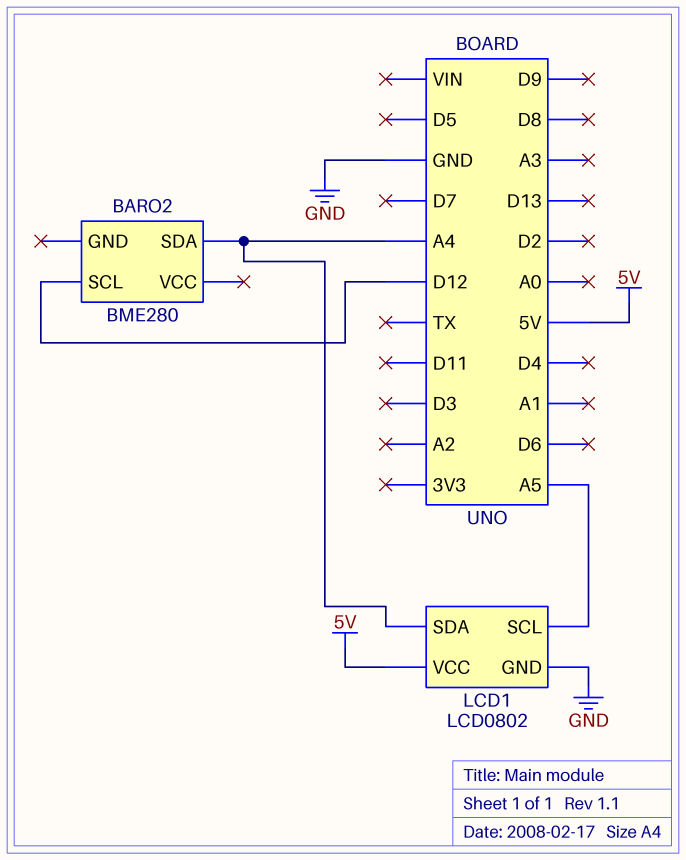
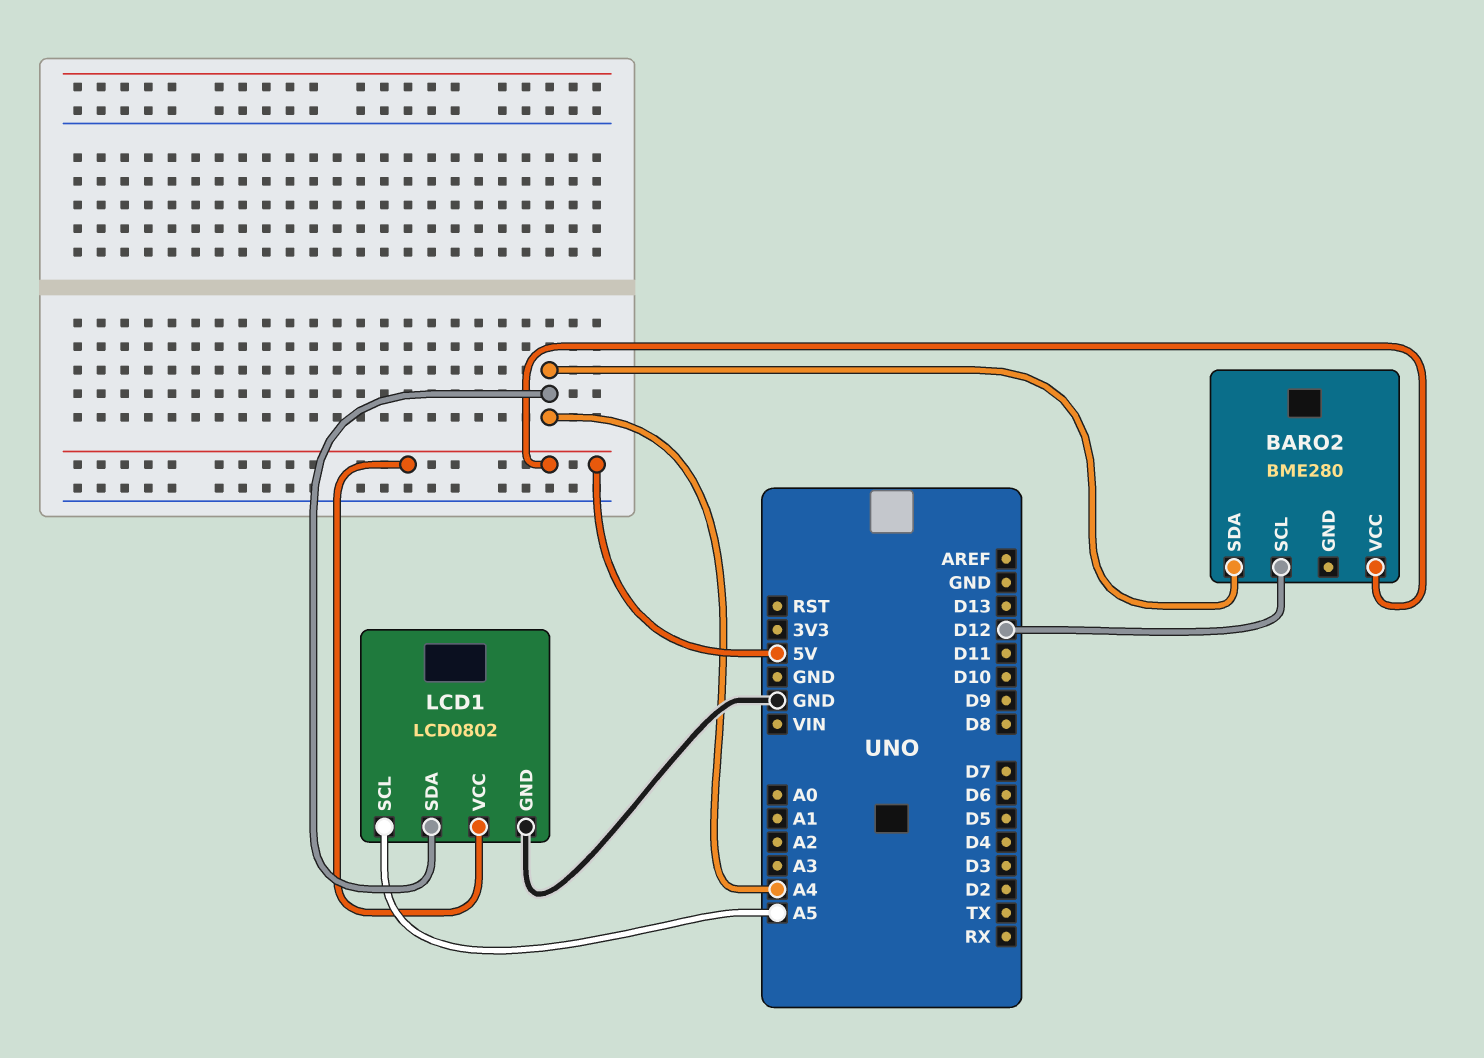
BARO2 pin VCC: none -> 5V

